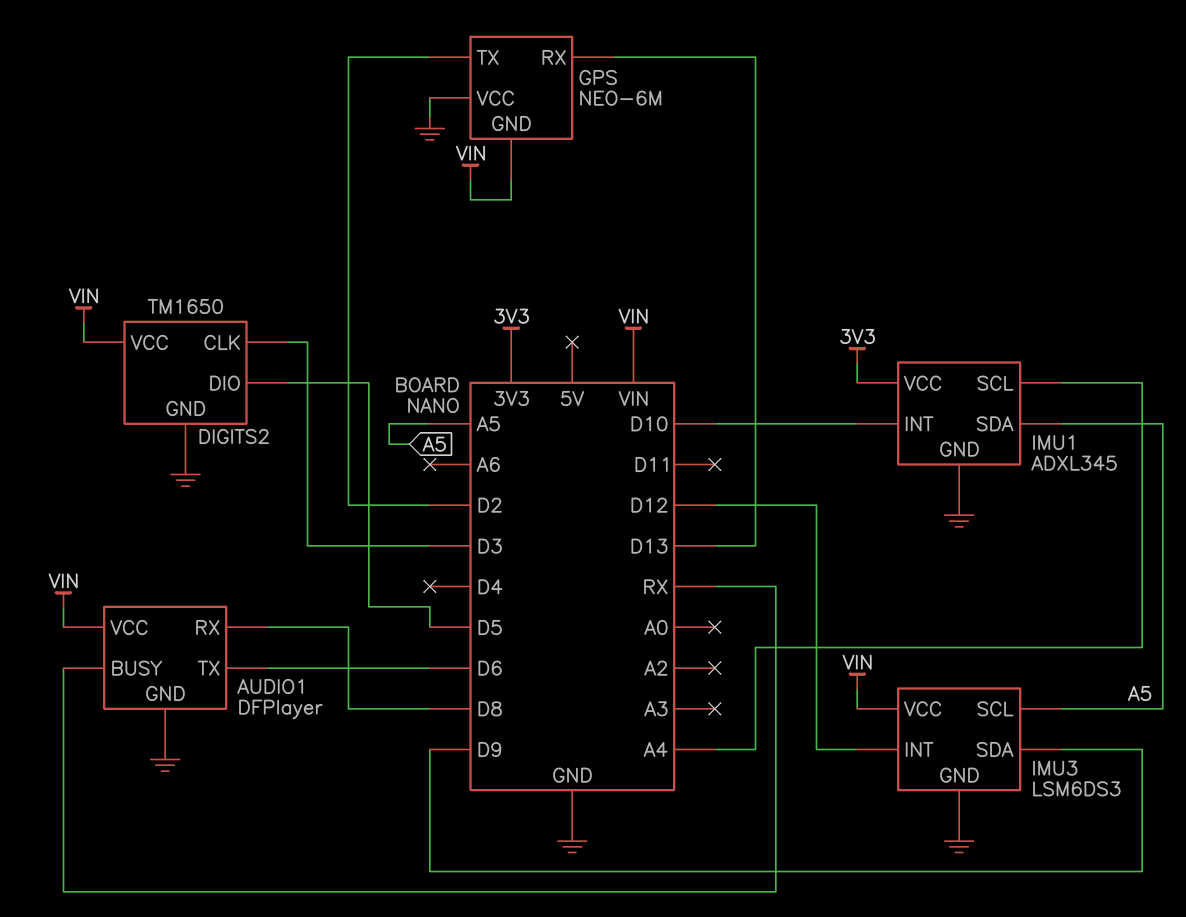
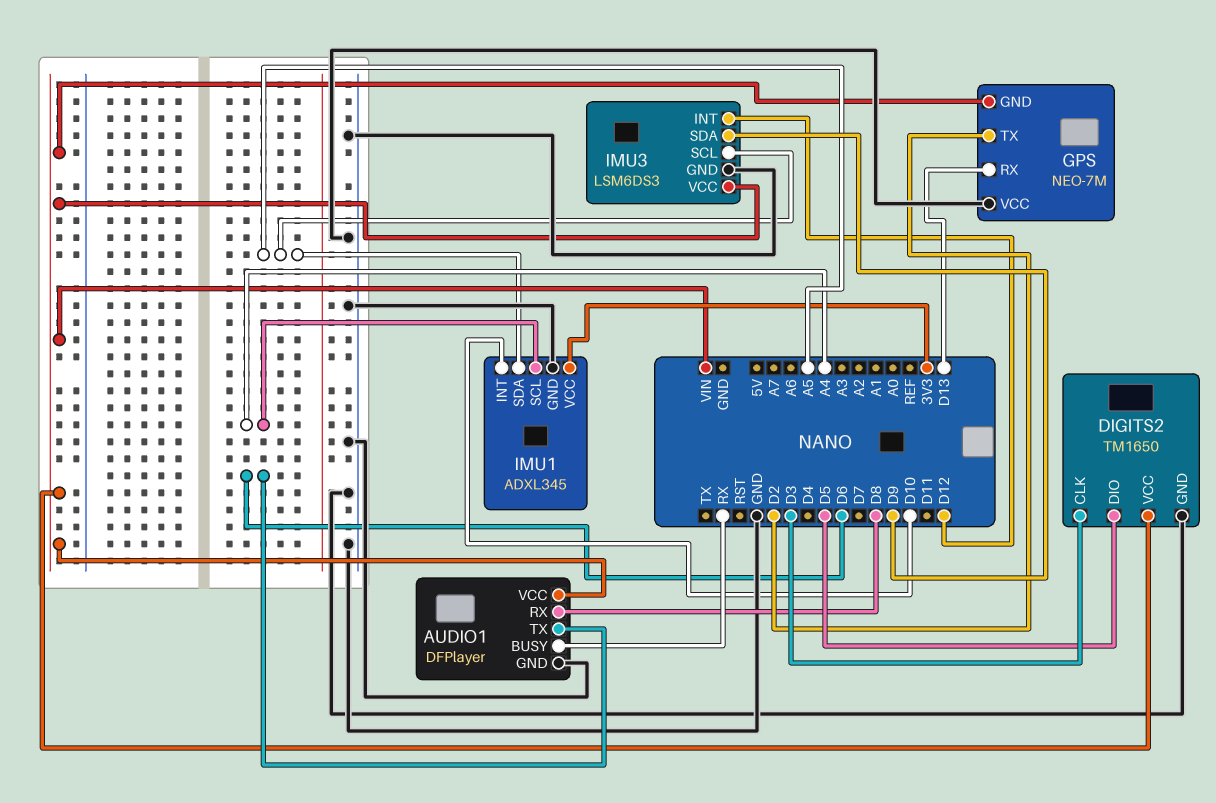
GPS: NEO-6M -> NEO-7M

